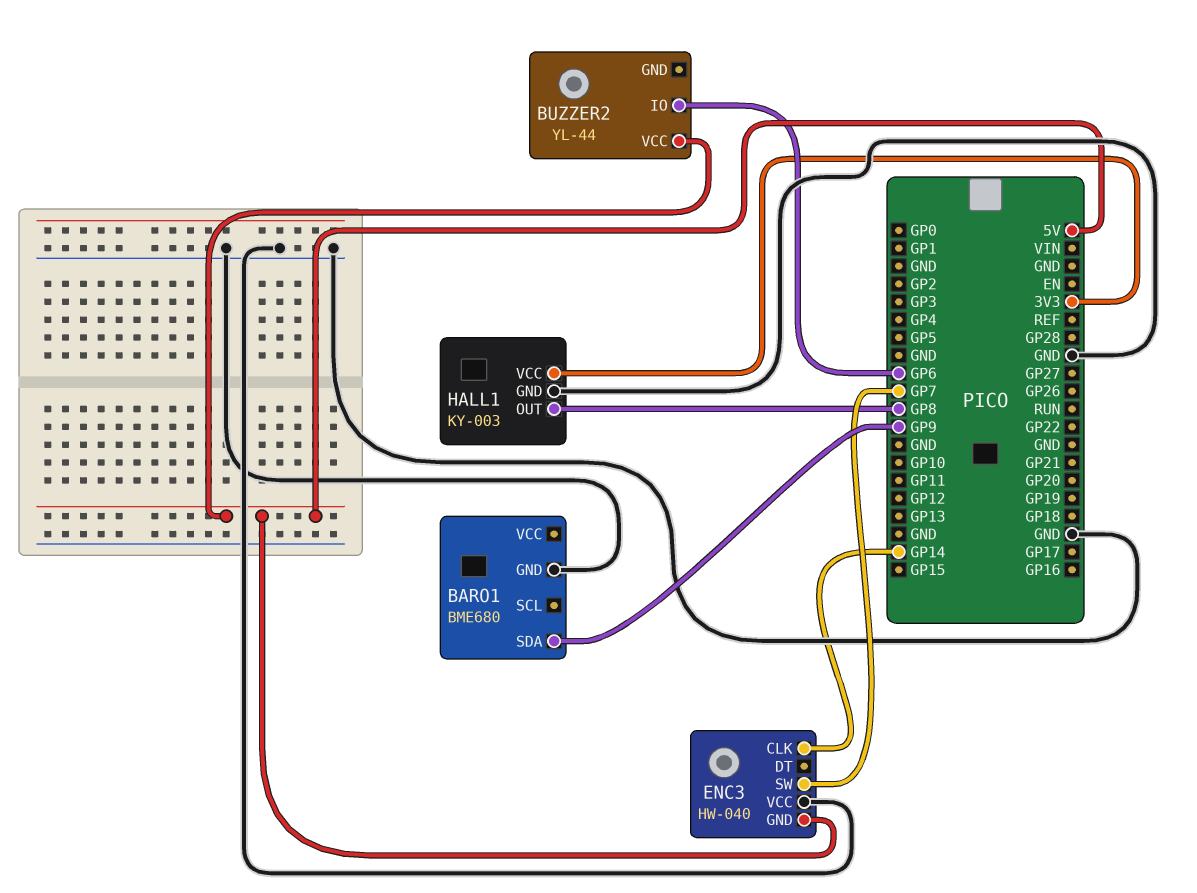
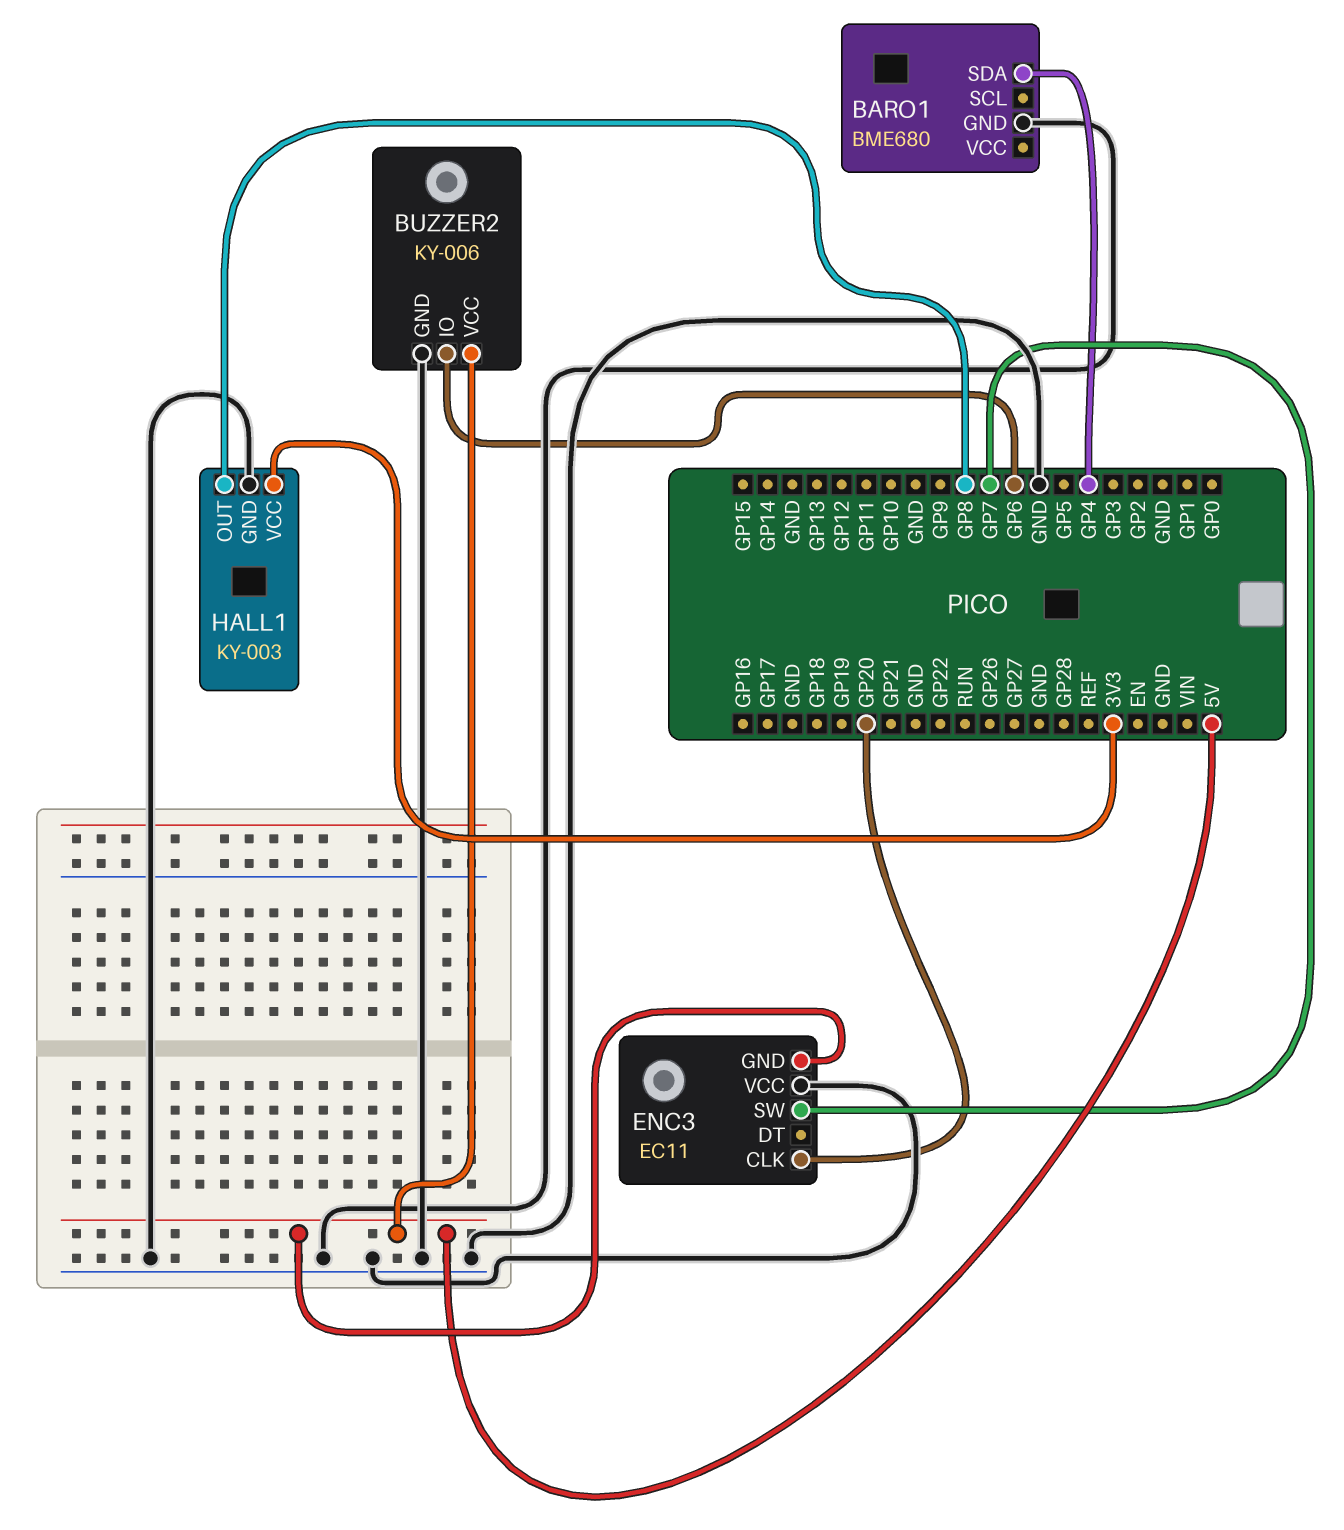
BARO1 pin SDA: GP9 -> GP4
BUZZER2: YL-44 -> KY-006
BUZZER2 pin GND: none -> GND
ENC3: HW-040 -> EC11
ENC3 pin CLK: GP14 -> GP20

